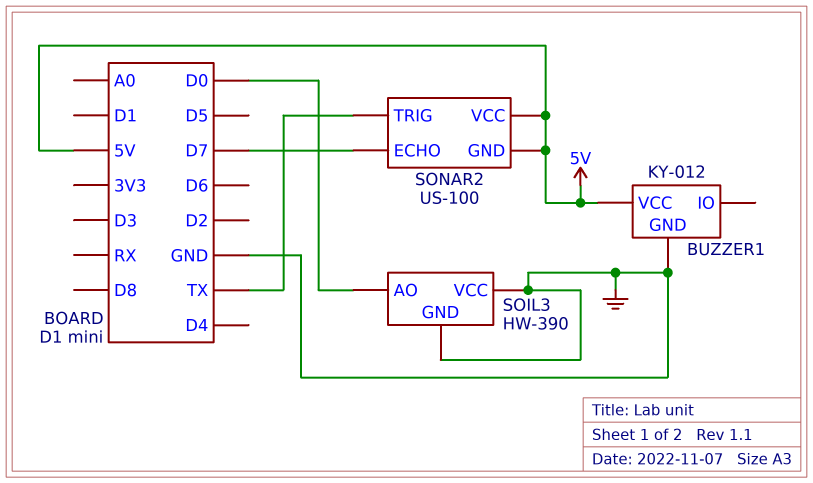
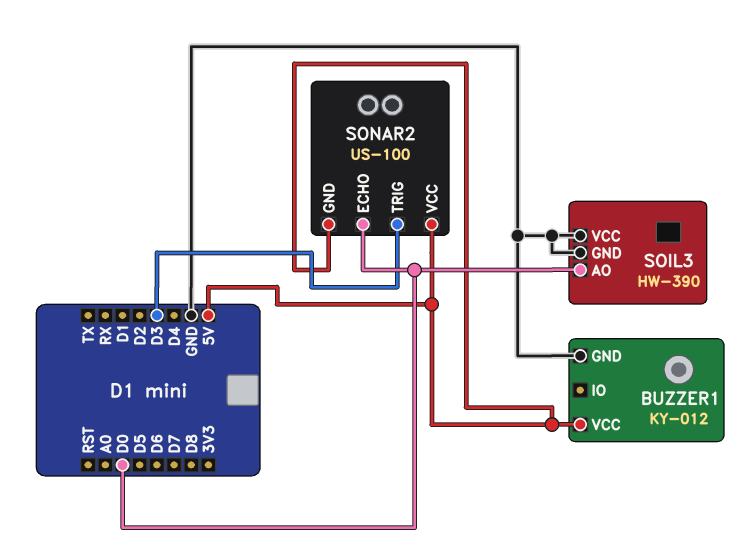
SONAR2 pin ECHO: D7 -> D0
SONAR2 pin TRIG: TX -> D3

